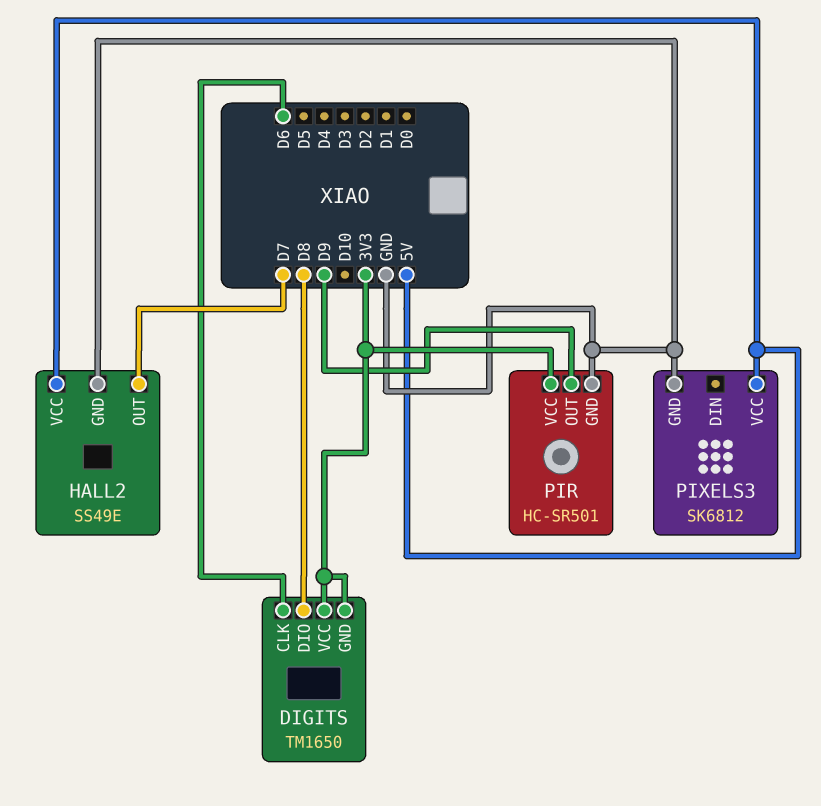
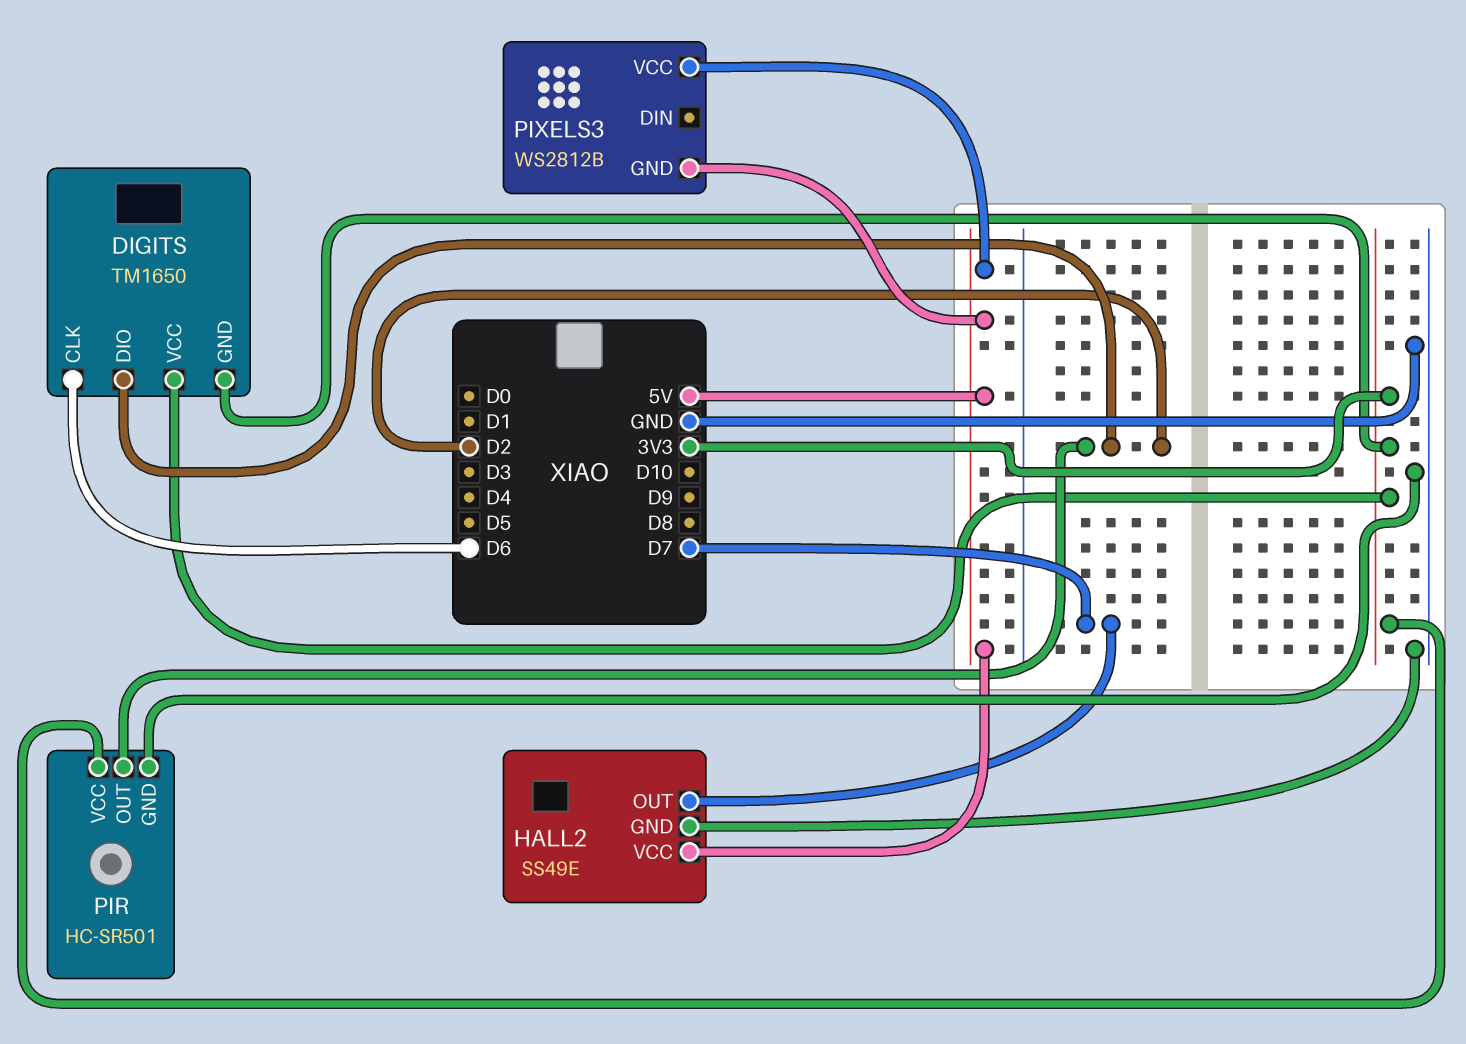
DIGITS pin DIO: D8 -> D2
PIR pin OUT: D9 -> D2
PIXELS3: SK6812 -> WS2812B
PIXELS3 pin GND: GND -> 5V

